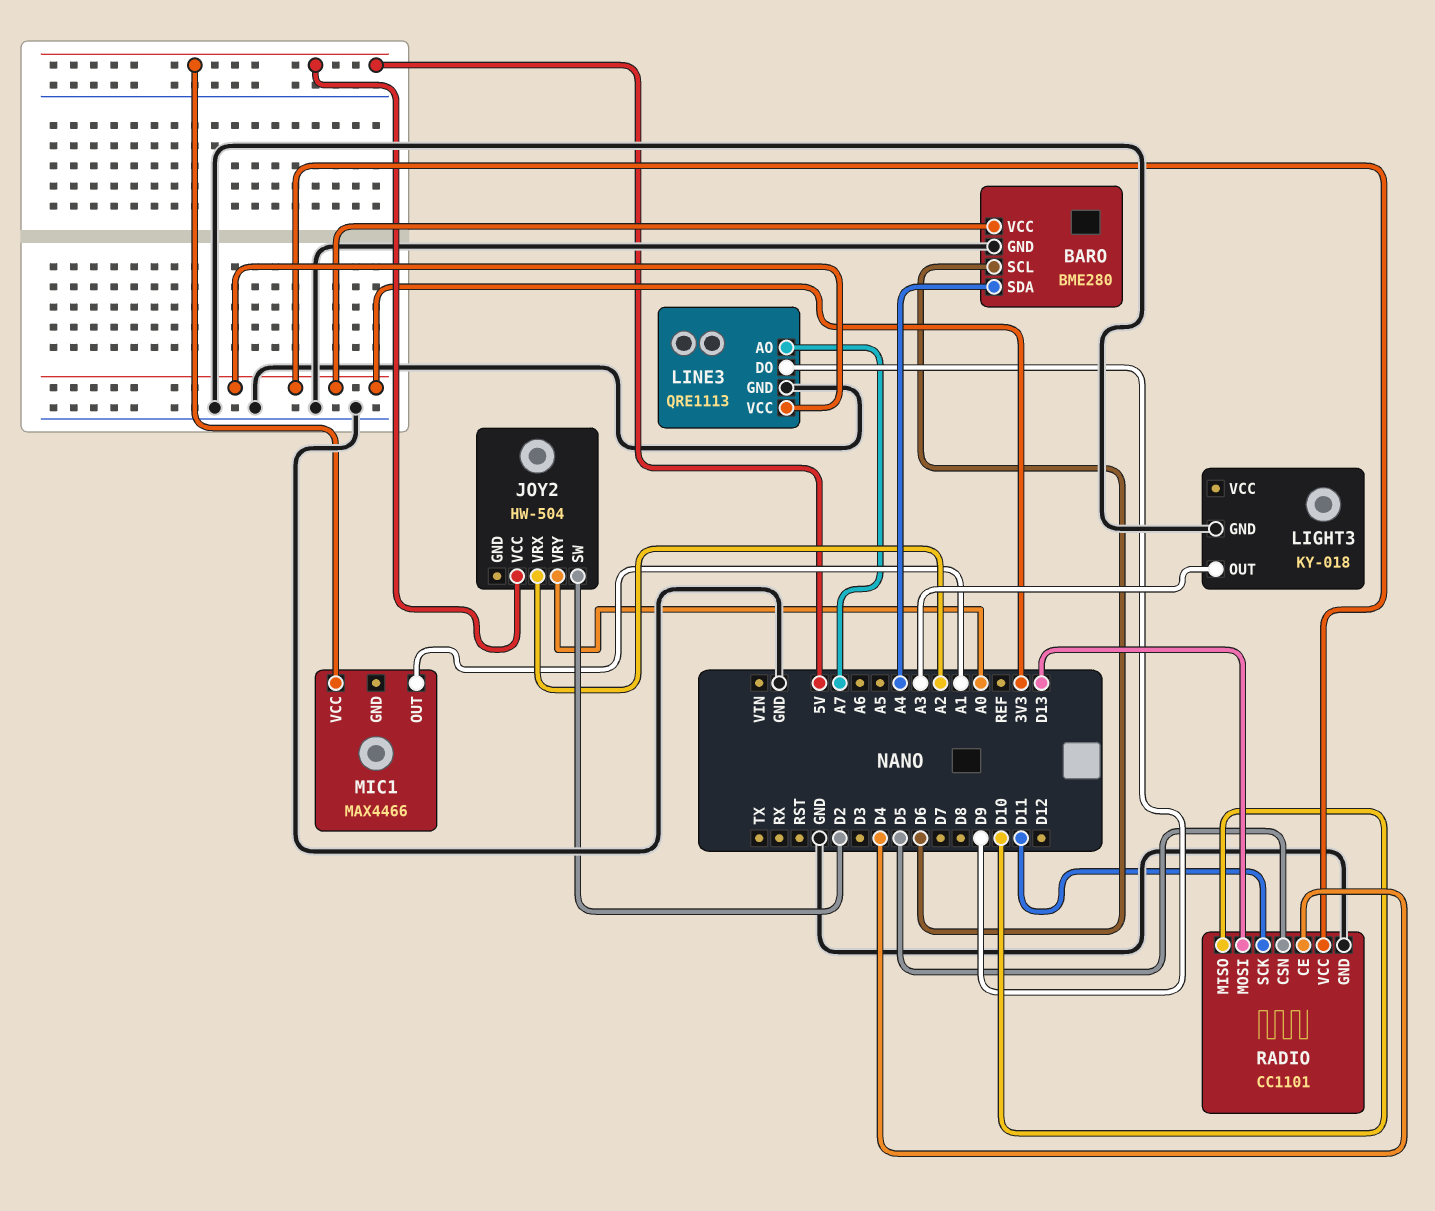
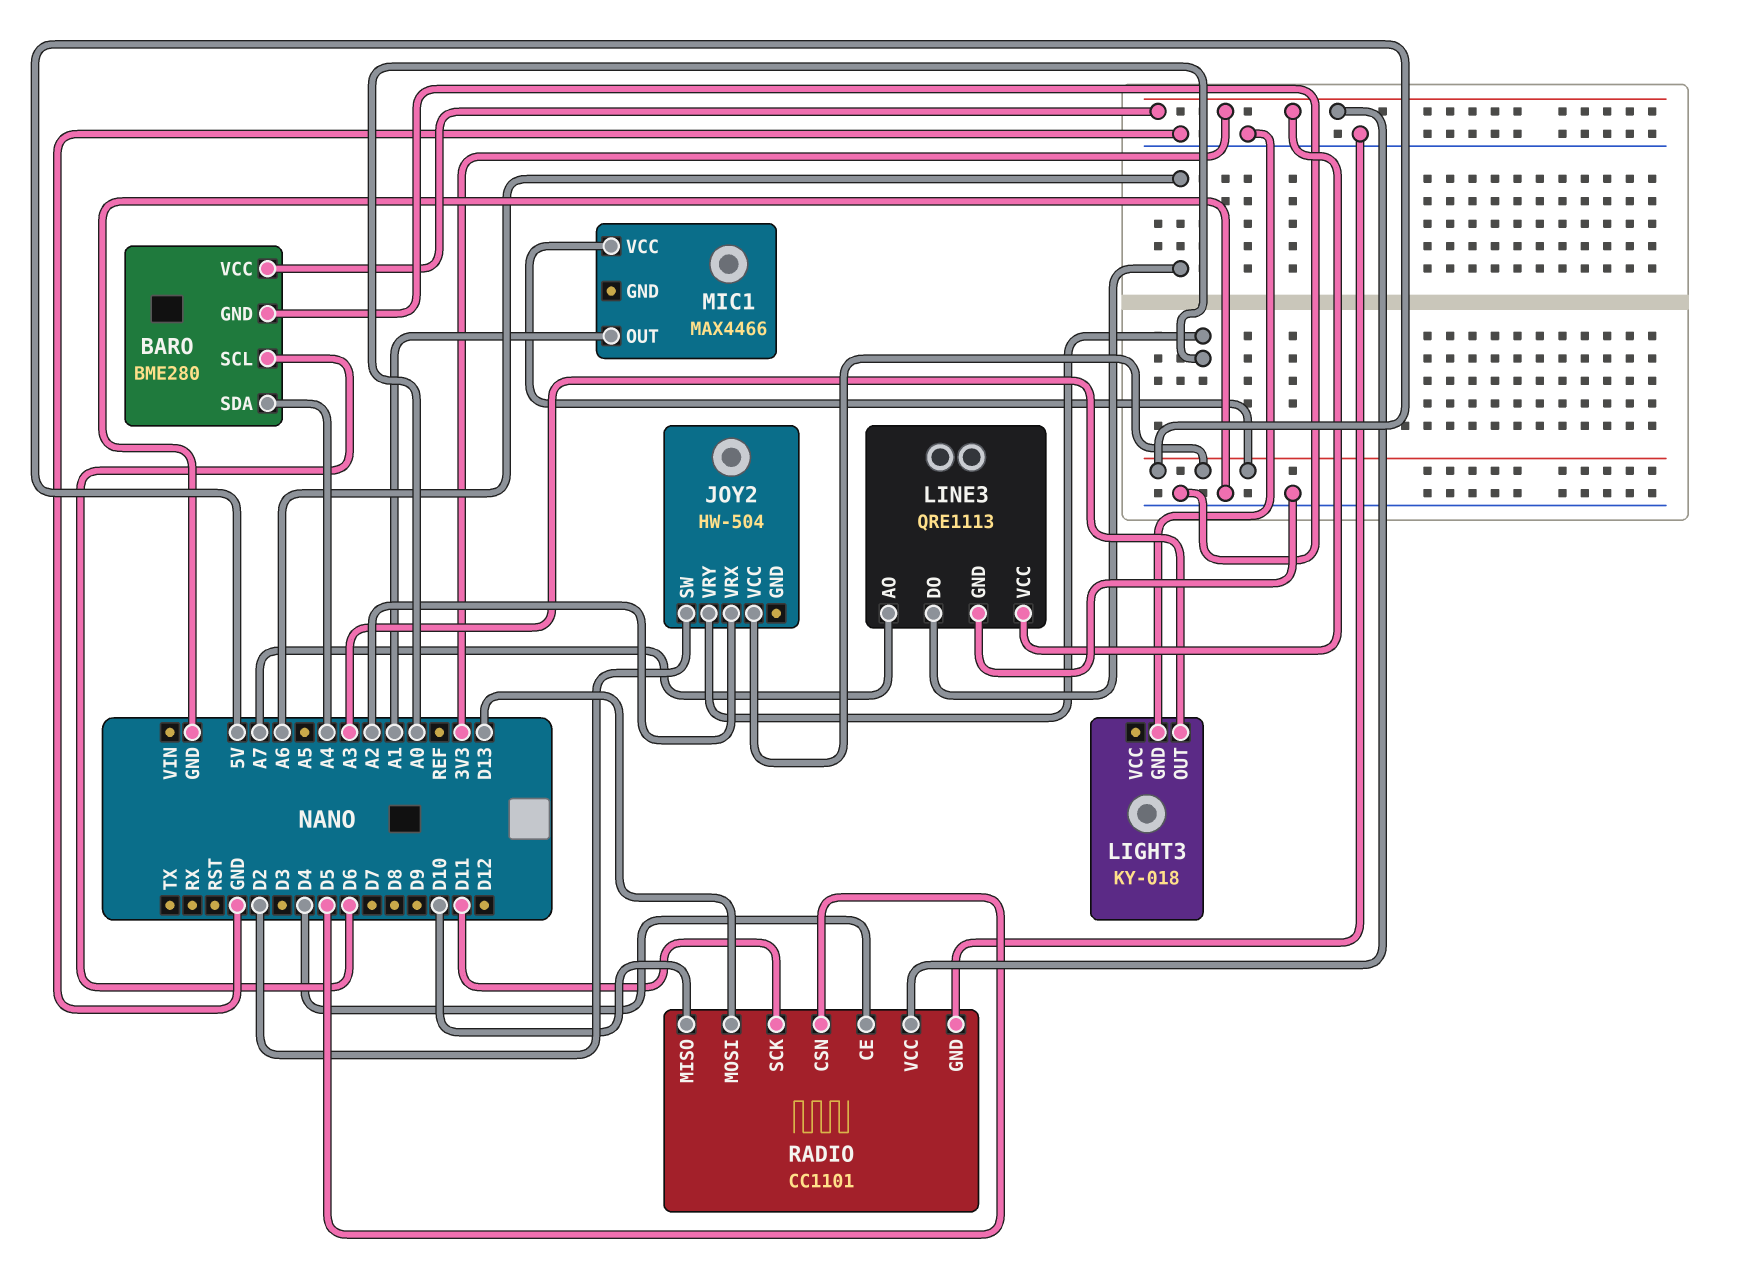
LINE3 pin DO: D9 -> A6

